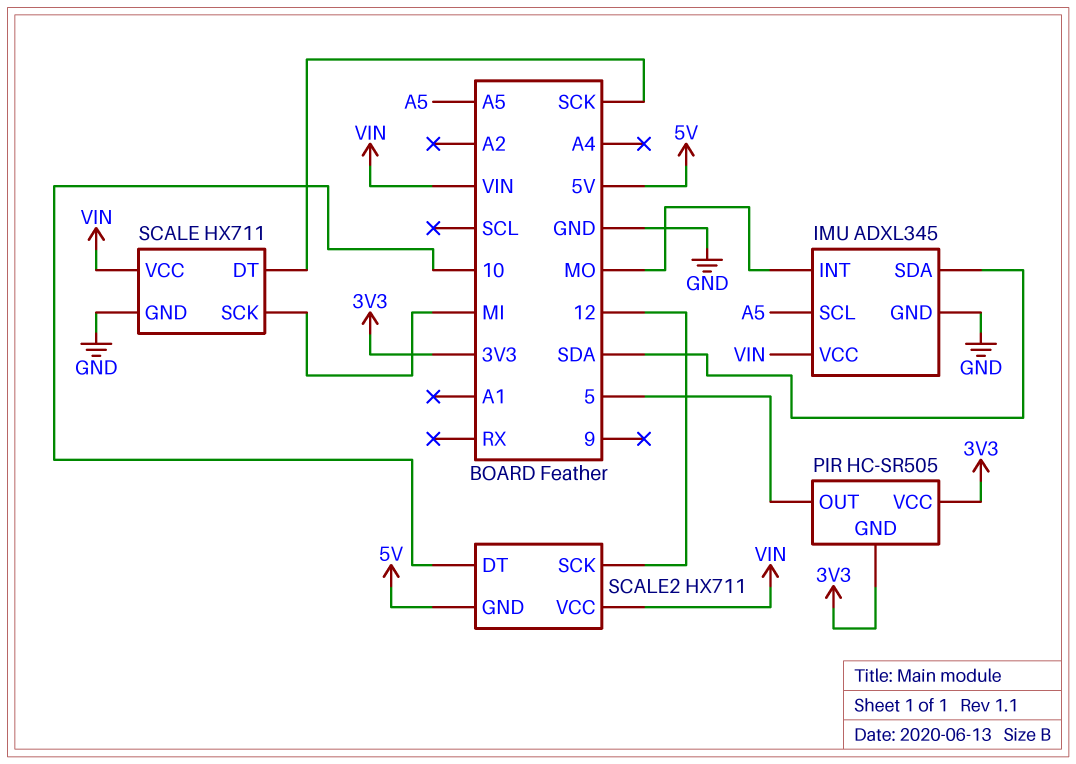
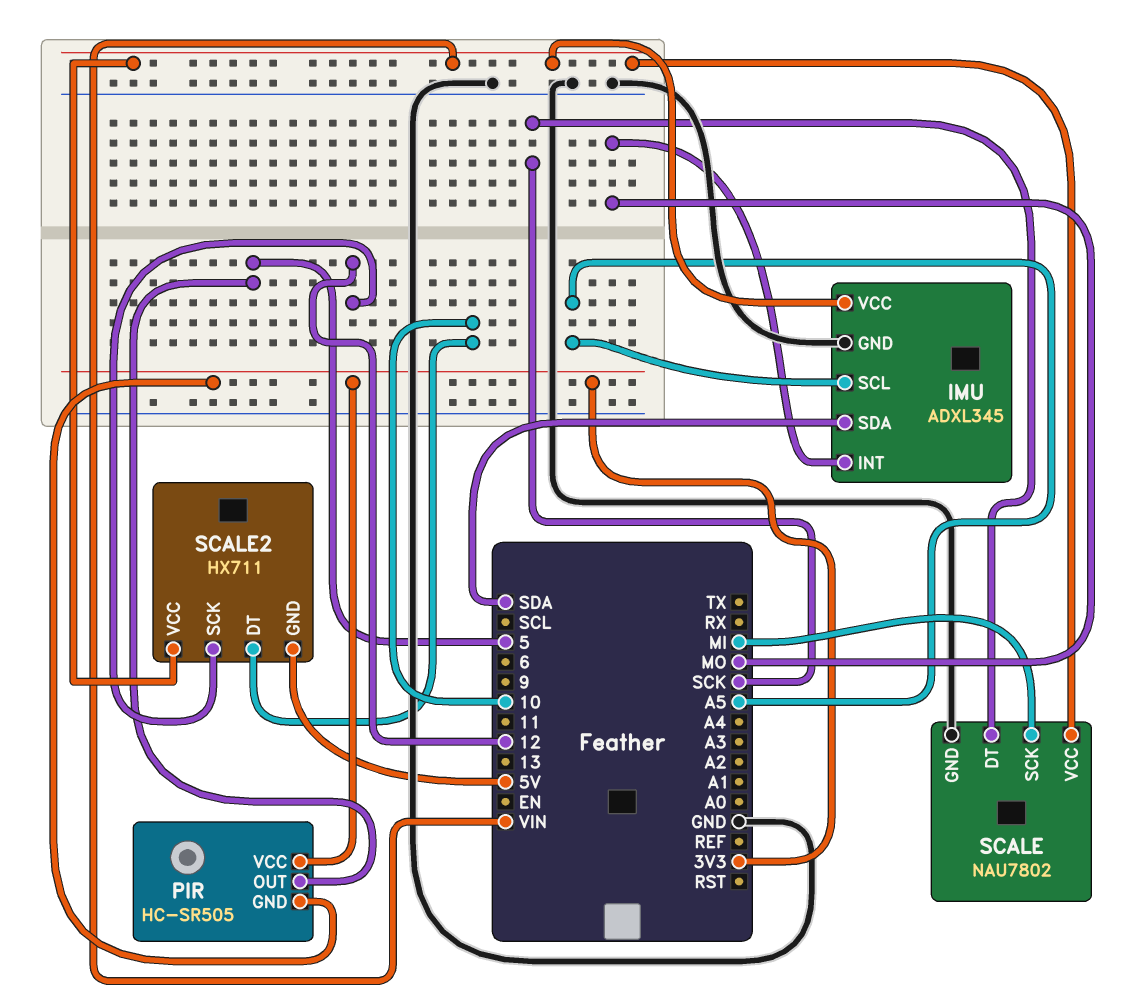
SCALE: HX711 -> NAU7802

